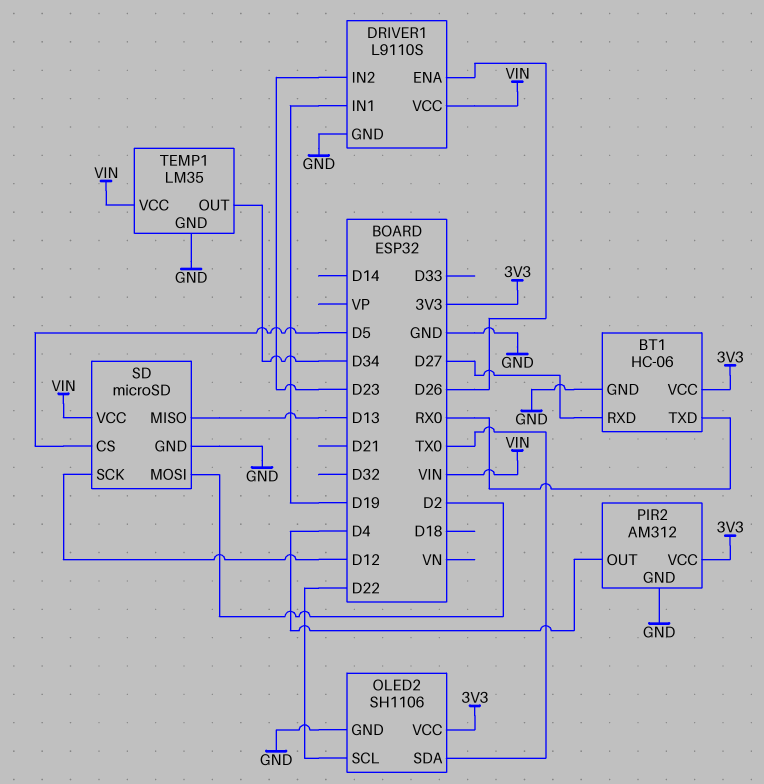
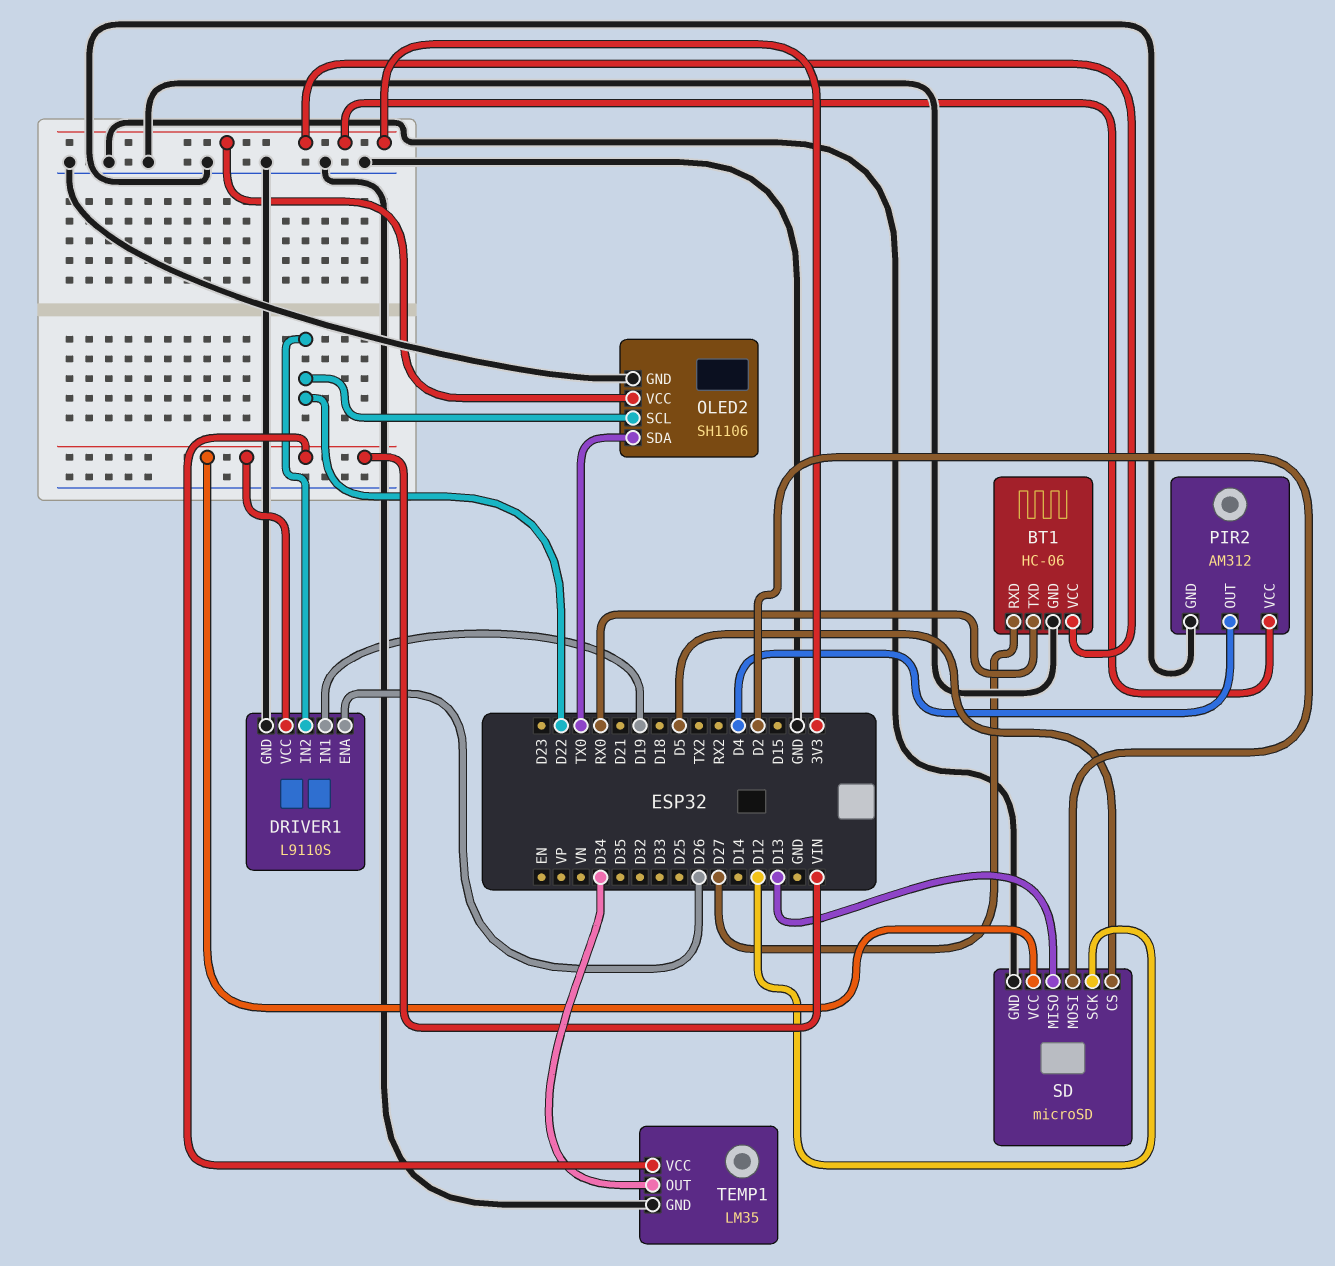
DRIVER1 pin IN2: D23 -> D22

